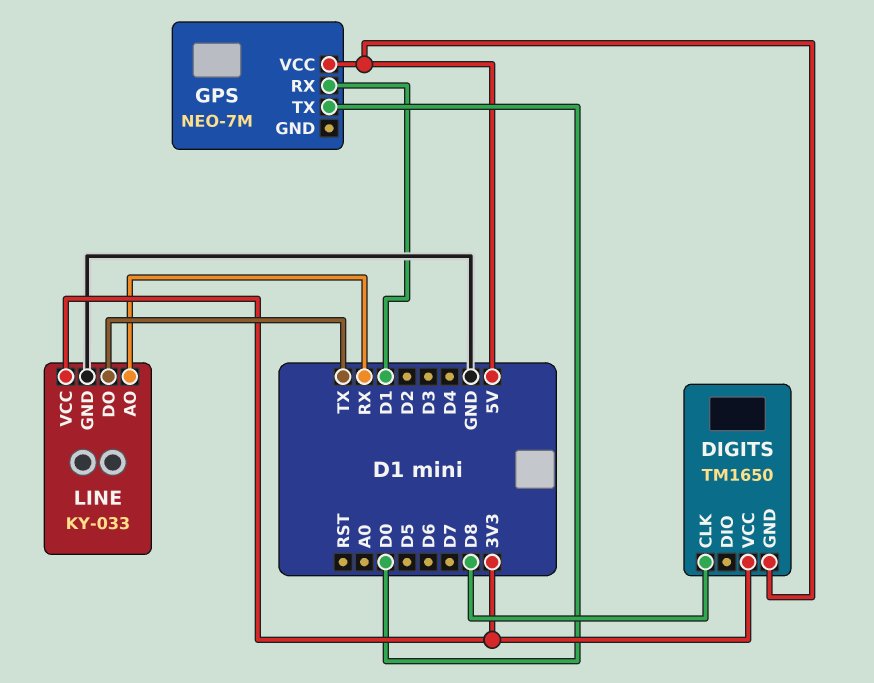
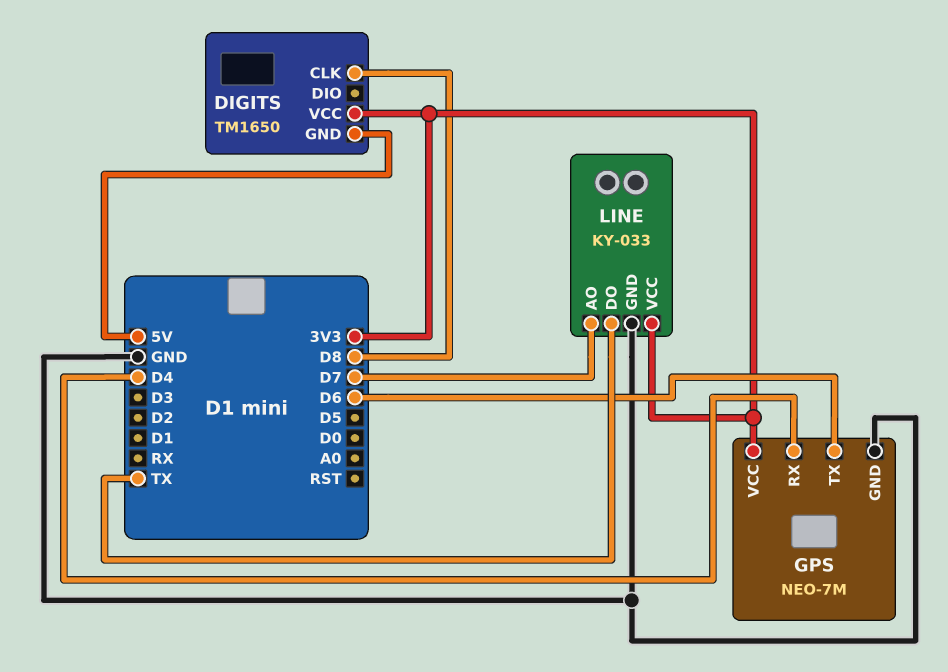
GPS pin GND: none -> GND
GPS pin RX: D1 -> D4
GPS pin TX: D0 -> D6
GPS pin VCC: 5V -> 3V3
LINE pin AO: RX -> D7

